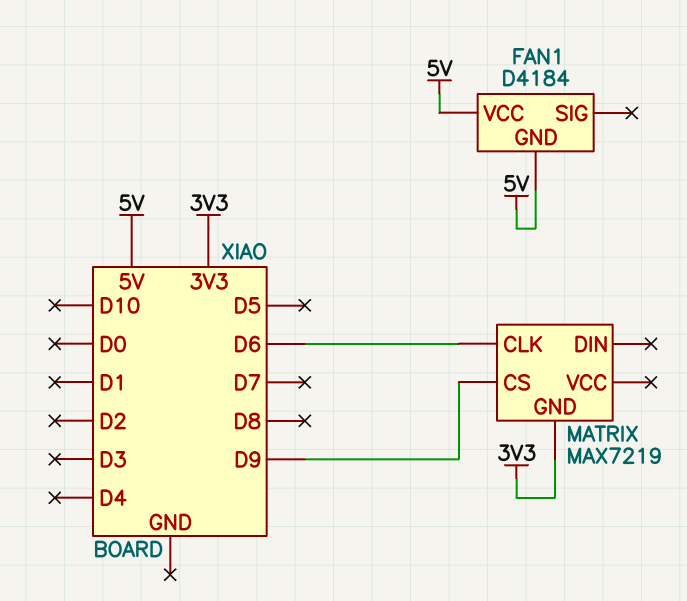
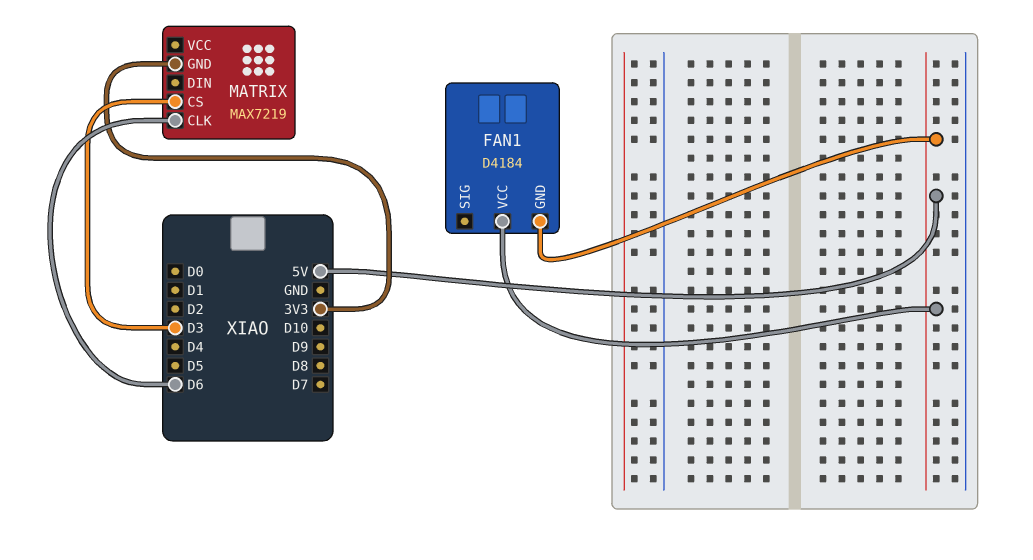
MATRIX pin CS: D9 -> D3

